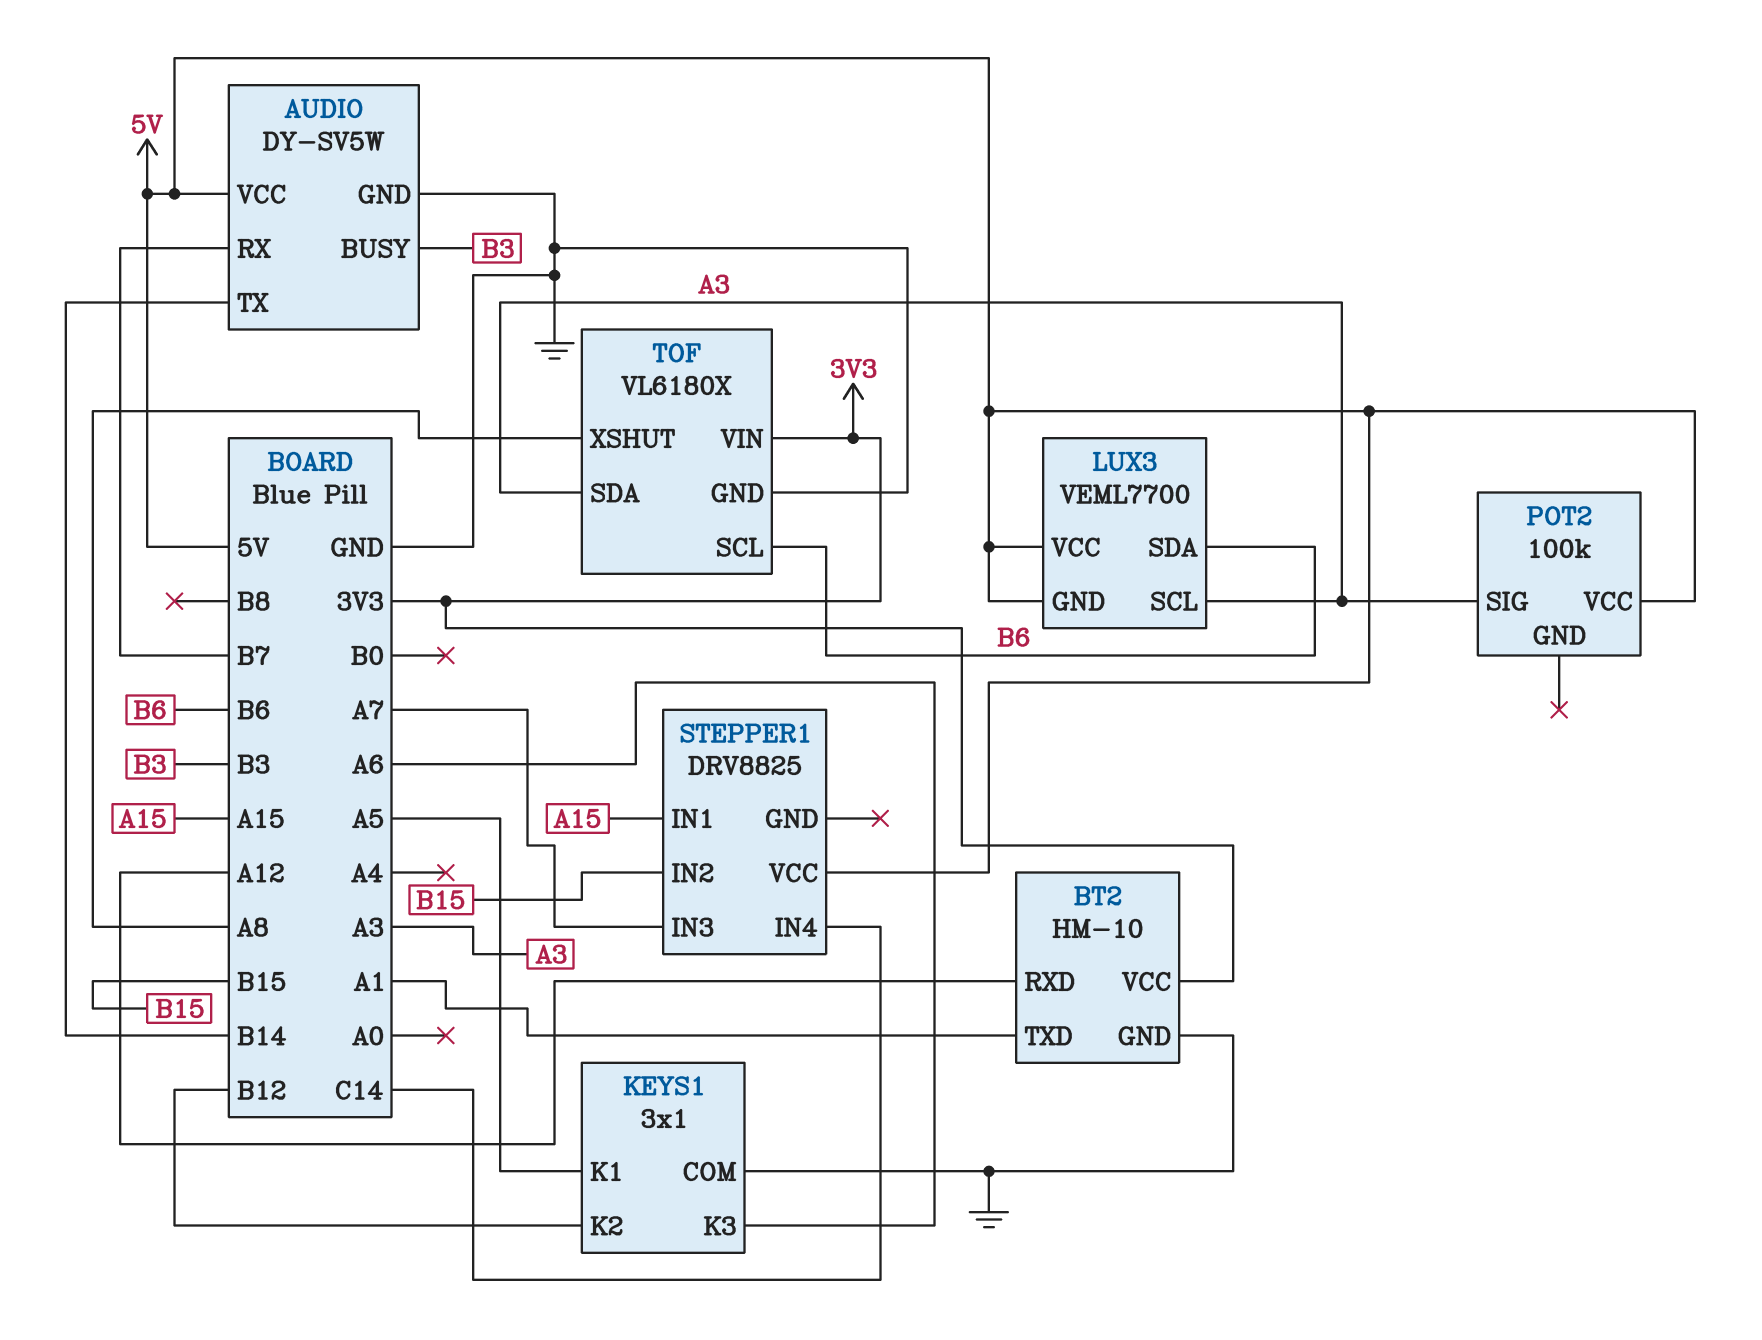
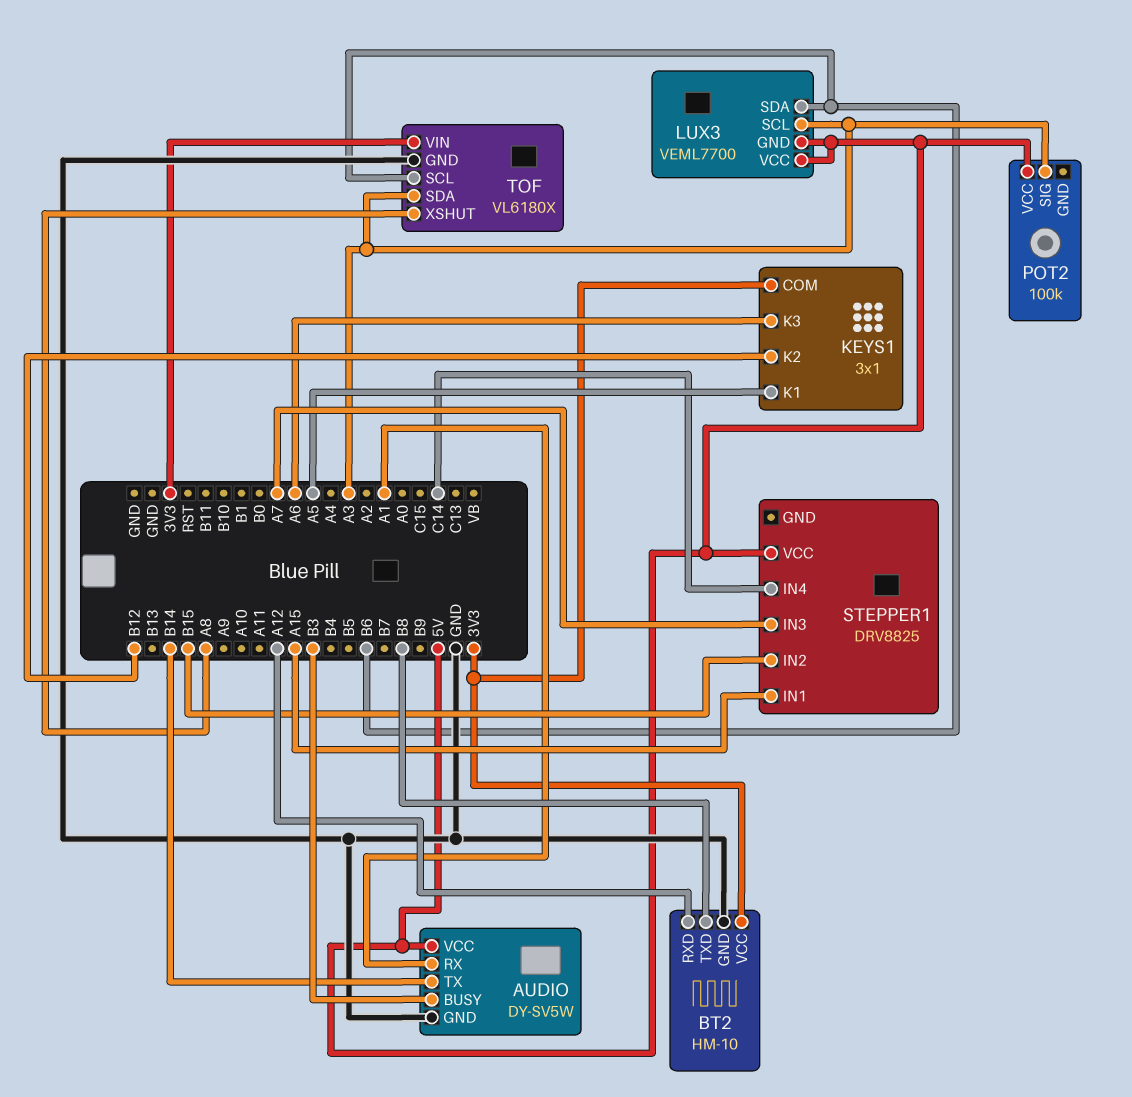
AUDIO pin RX: B7 -> A1
BT2 pin TXD: A1 -> B8
KEYS1 pin COM: GND -> 3V3

